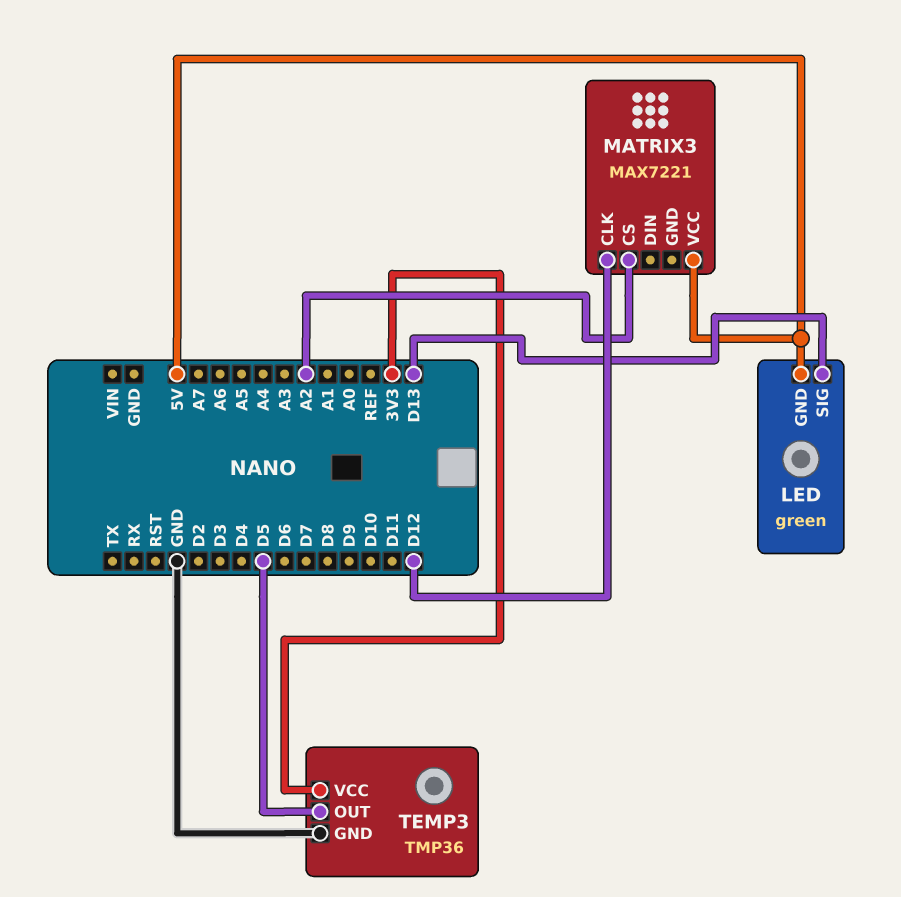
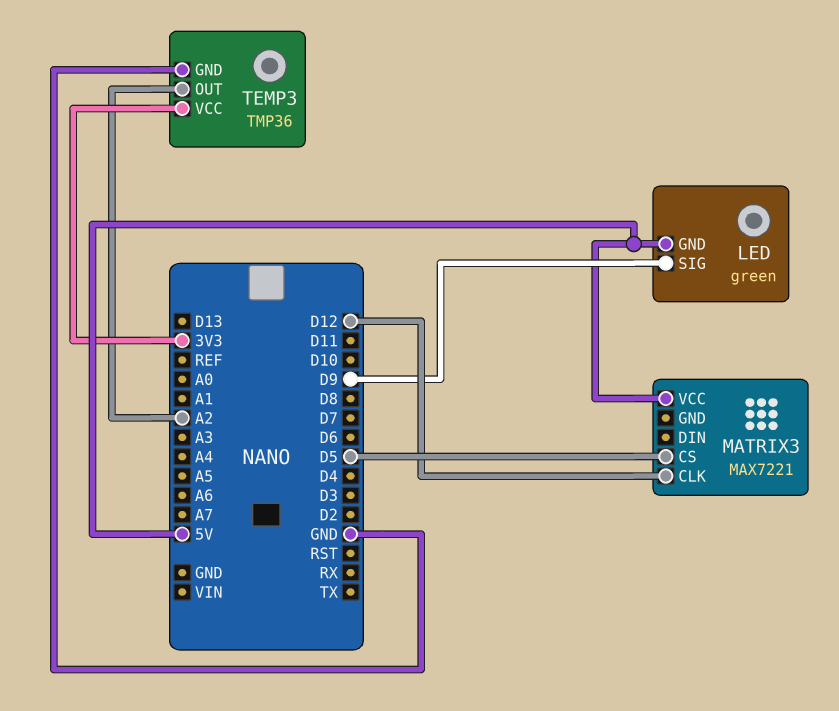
LED pin SIG: D13 -> D9
MATRIX3 pin CS: A2 -> D5
TEMP3 pin OUT: D5 -> A2

